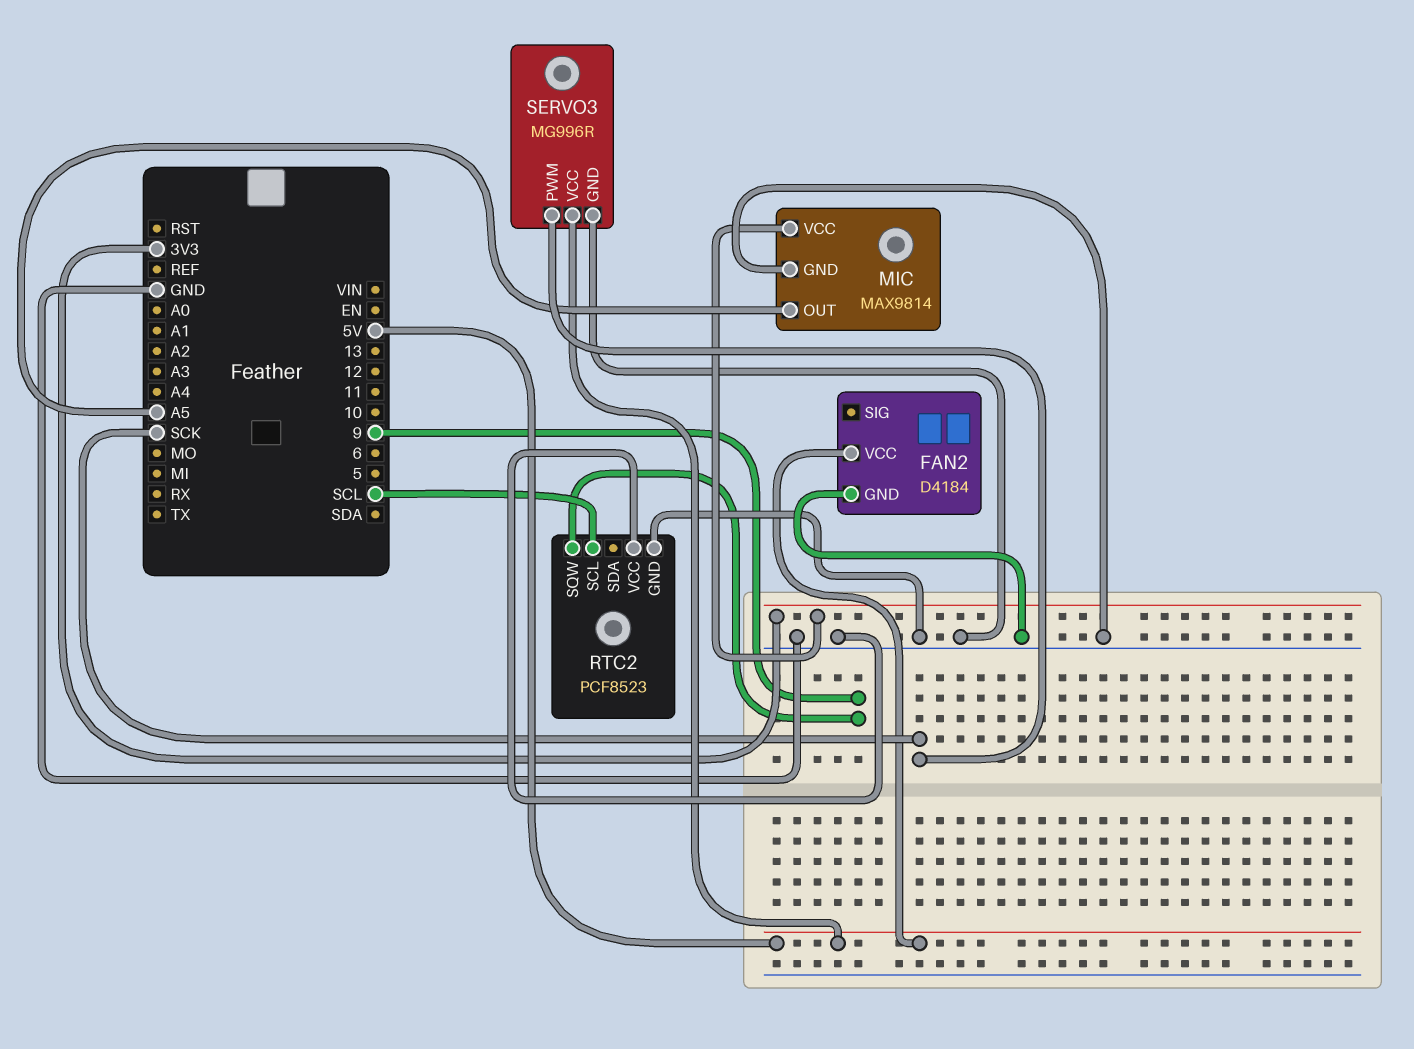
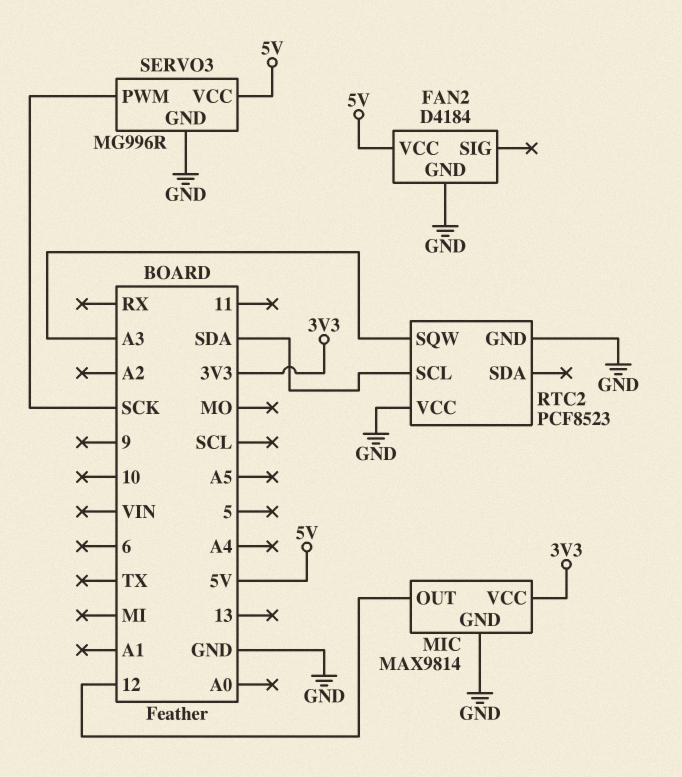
MIC pin OUT: A5 -> 12
RTC2 pin SCL: SCL -> SDA
RTC2 pin SQW: 9 -> A3

